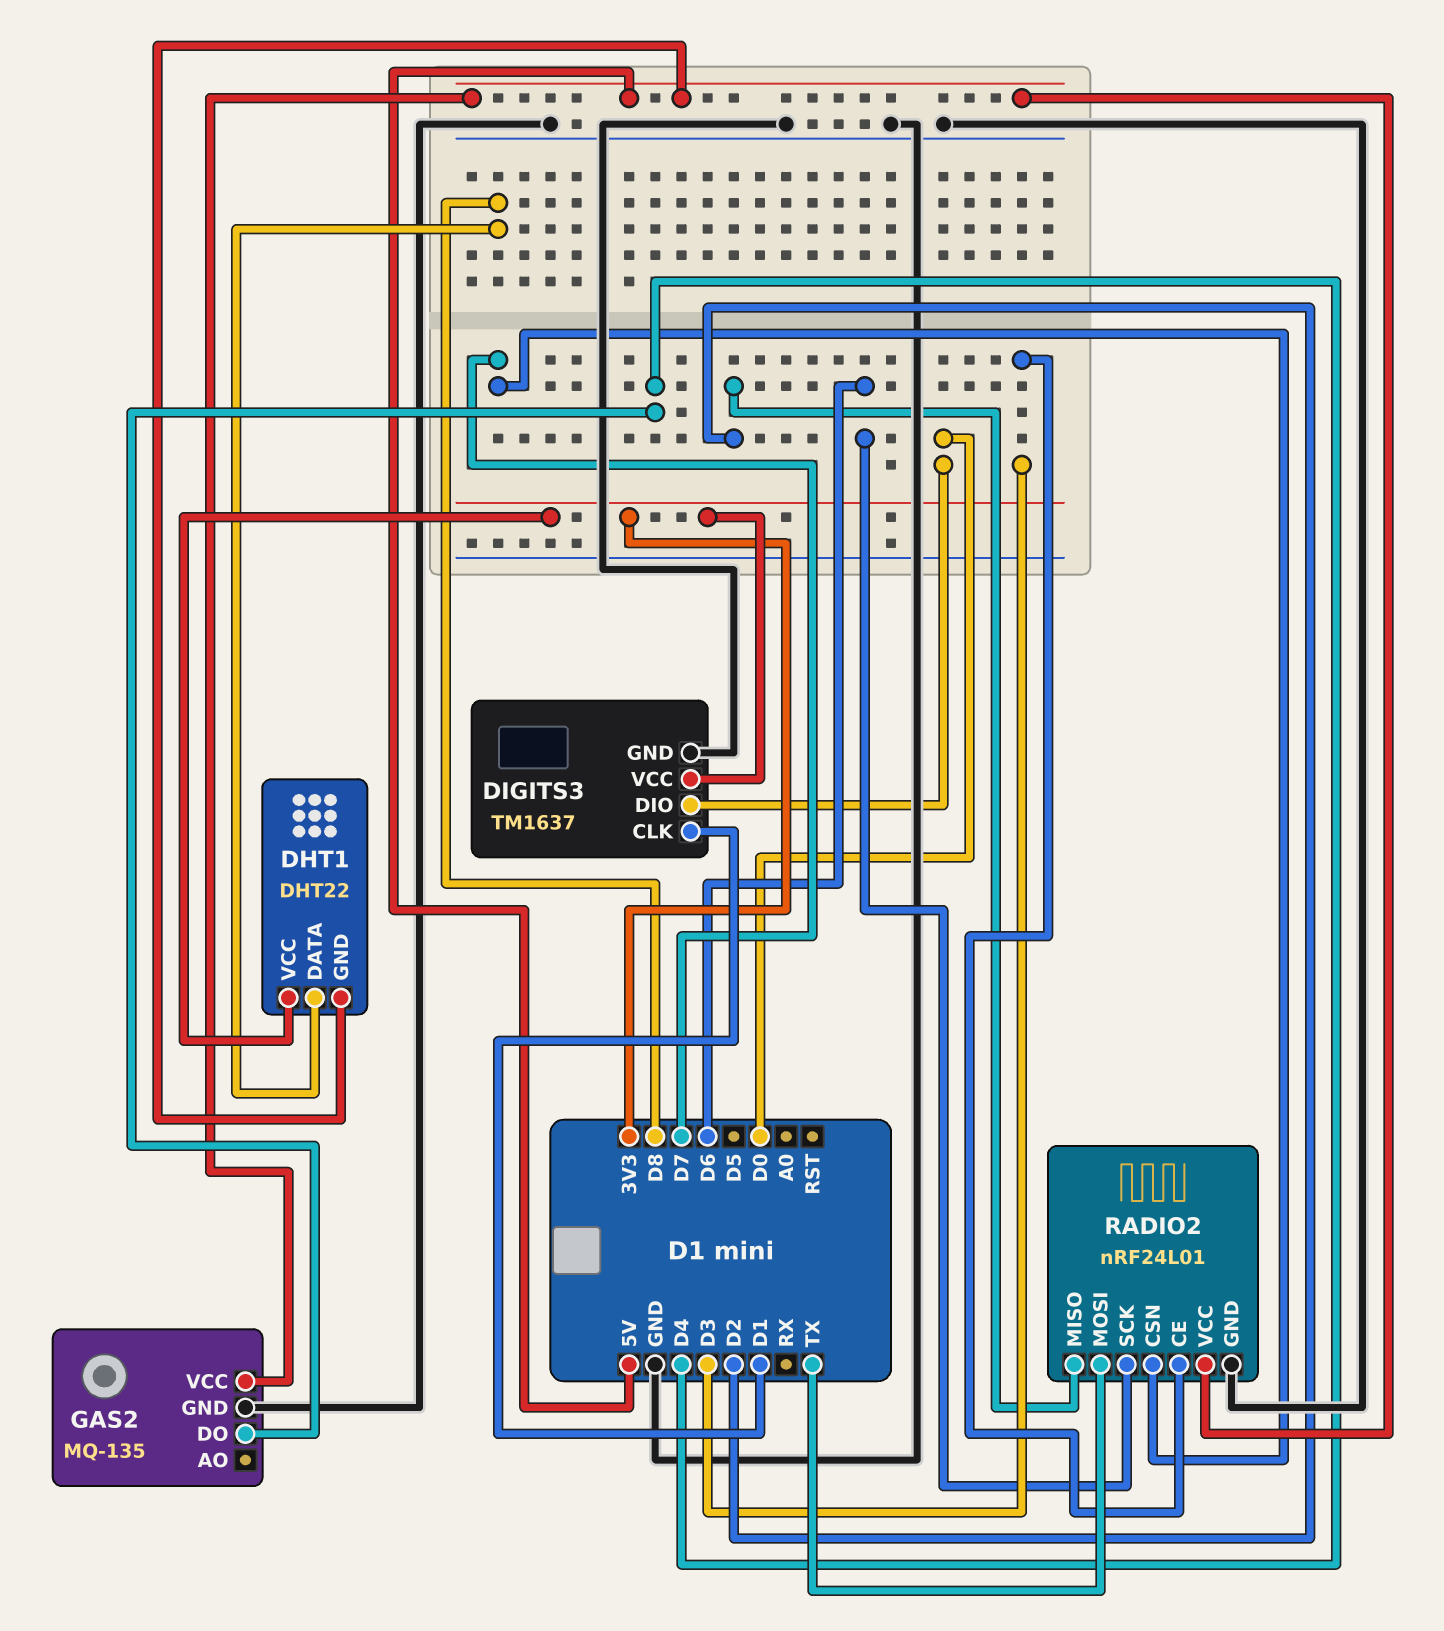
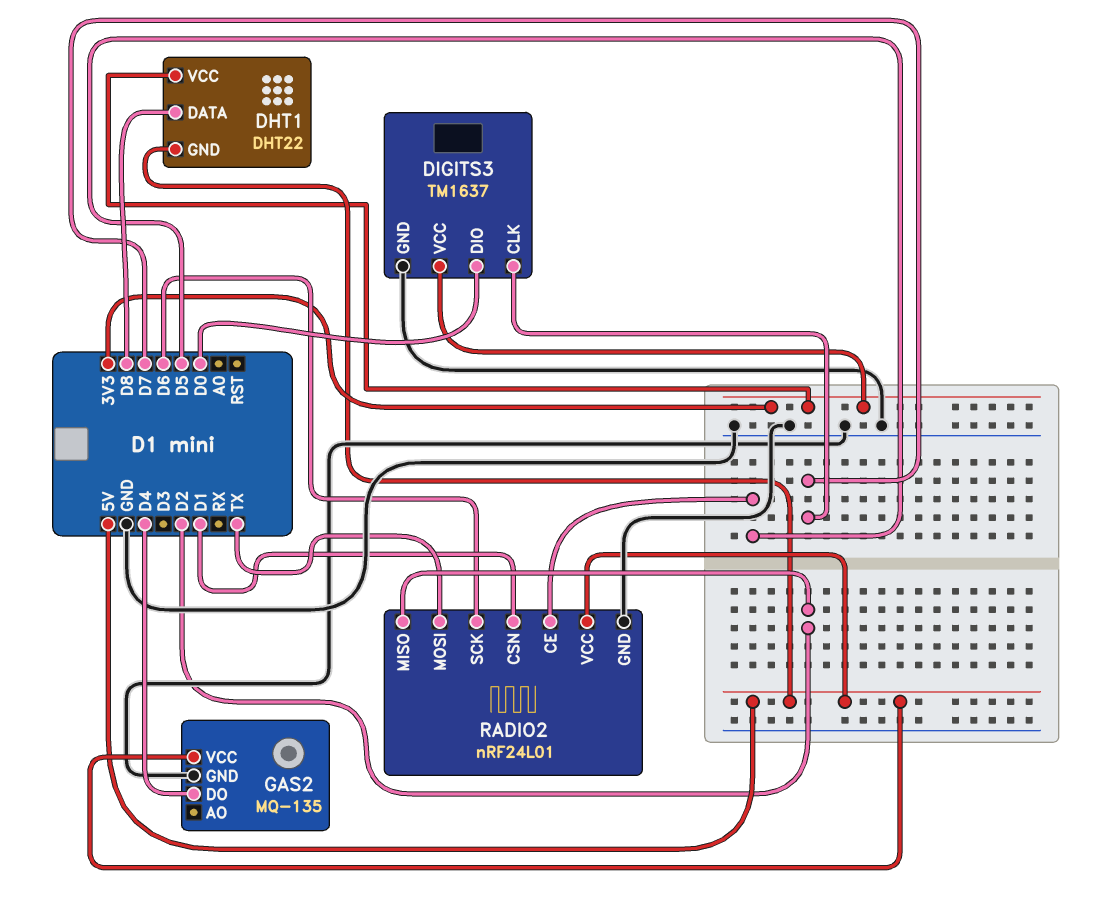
DIGITS3 pin CLK: D1 -> D7
RADIO2 pin CE: D3 -> D5
RADIO2 pin CSN: D7 -> D1

